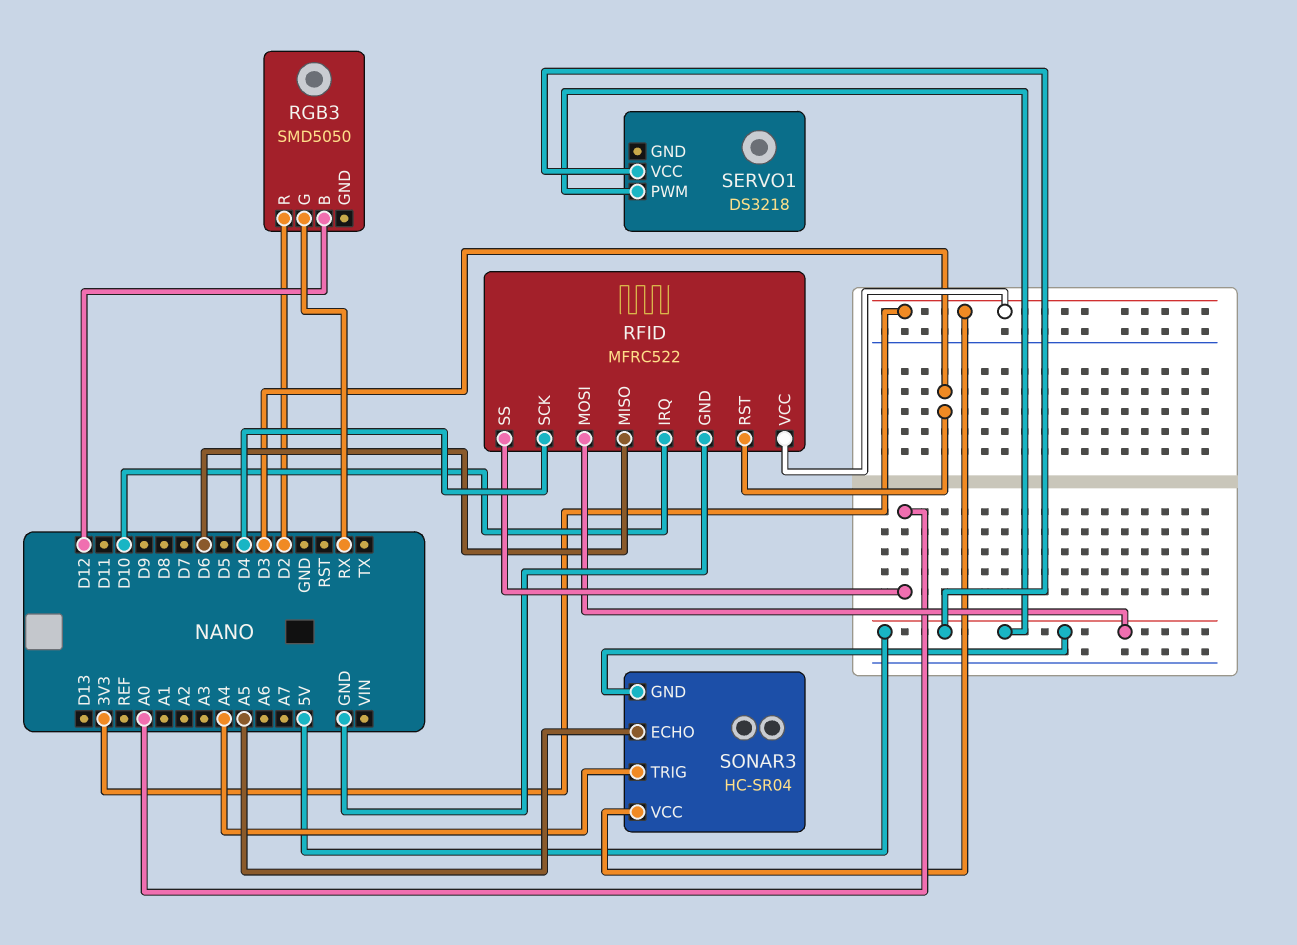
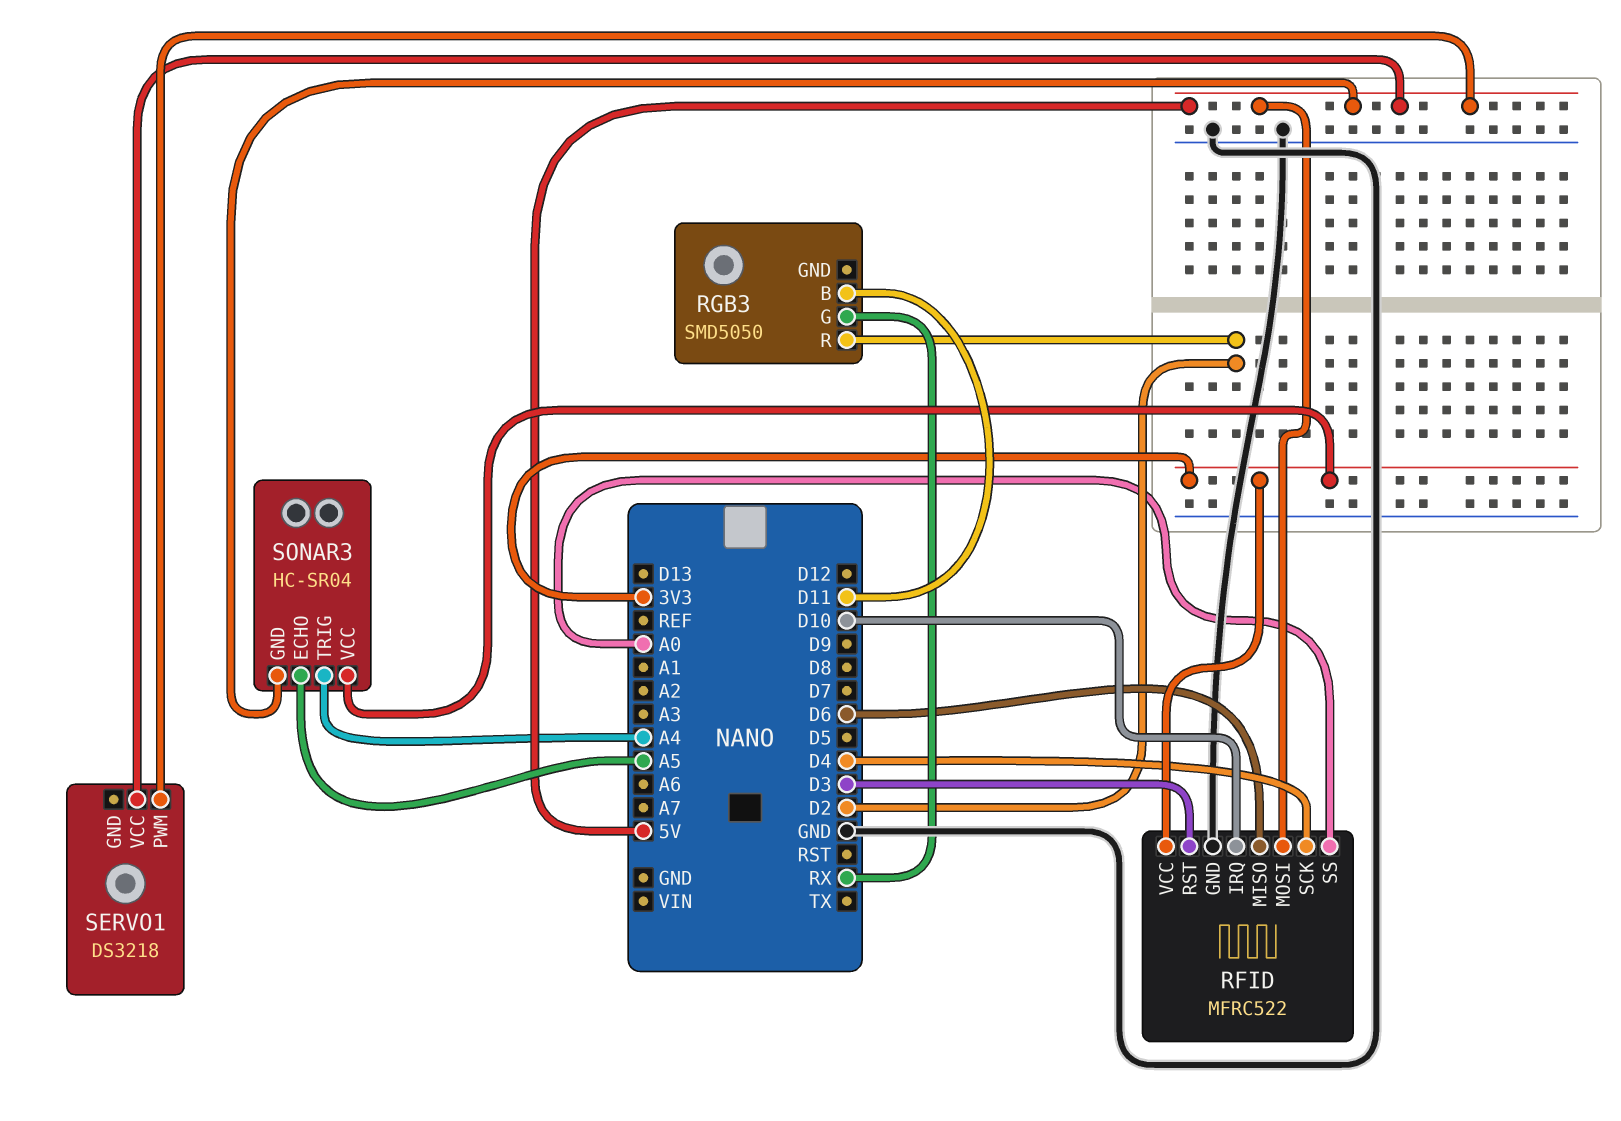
RGB3 pin B: D12 -> D11

